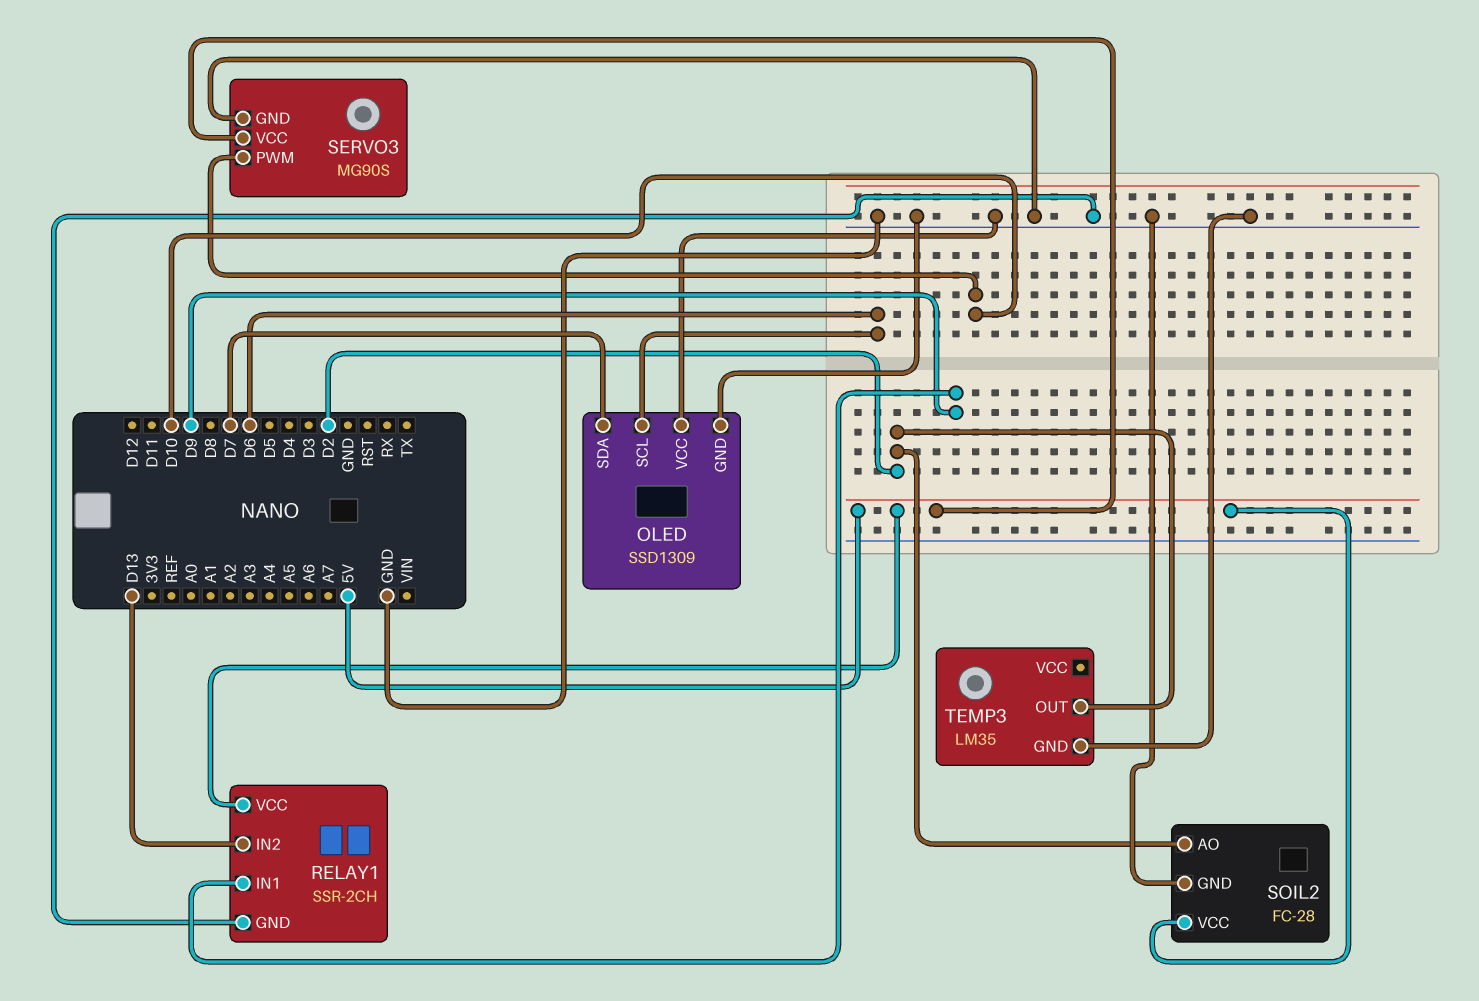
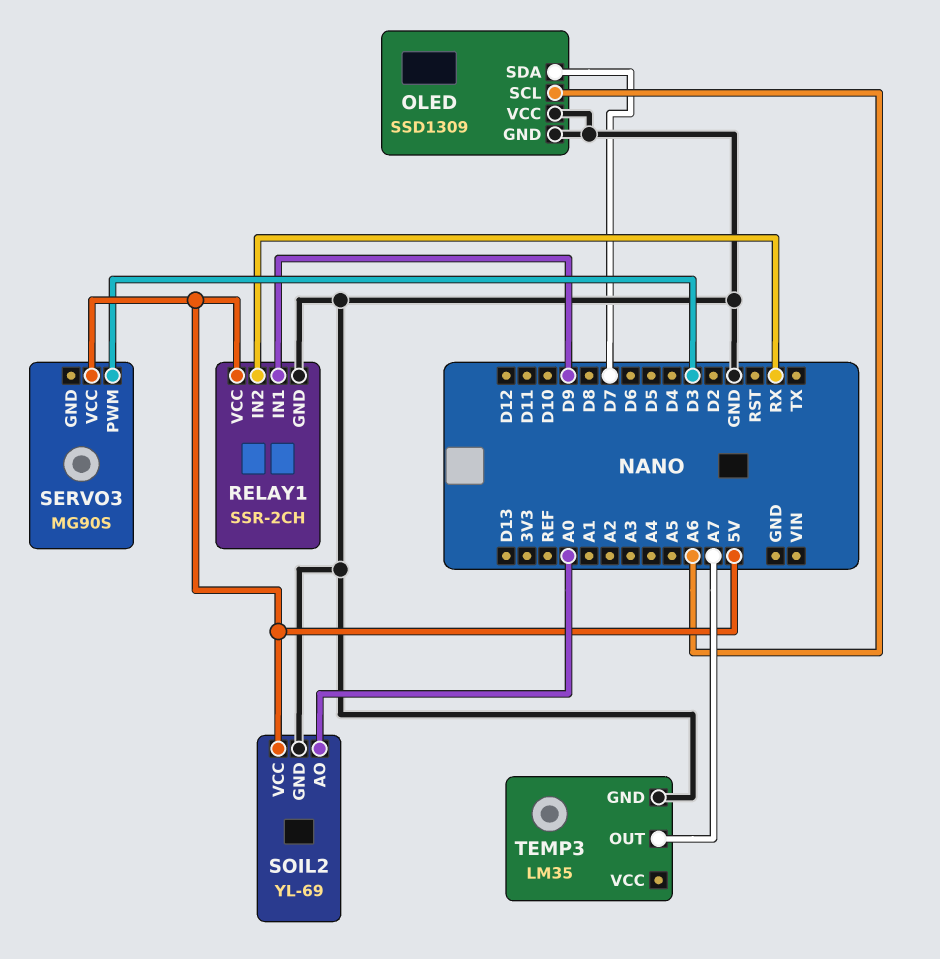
OLED pin SCL: D6 -> A6
RELAY1 pin IN2: D13 -> RX
SERVO3 pin GND: GND -> none
SERVO3 pin PWM: D10 -> D3
SOIL2: FC-28 -> YL-69
SOIL2 pin AO: D2 -> A0
TEMP3 pin OUT: D2 -> A7

